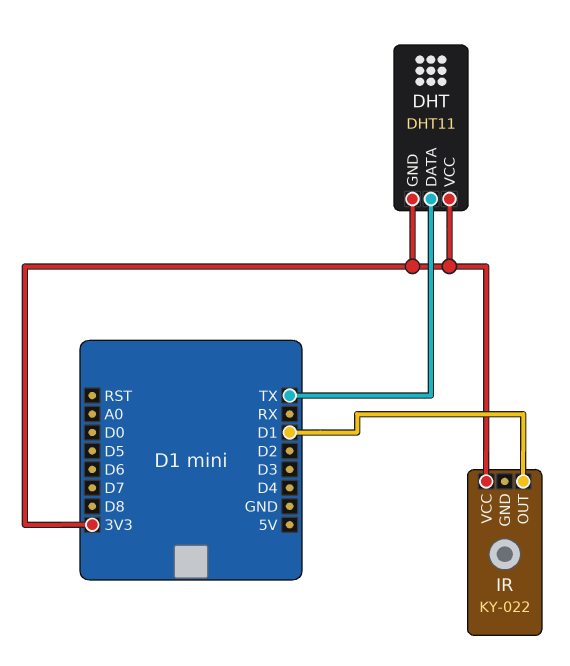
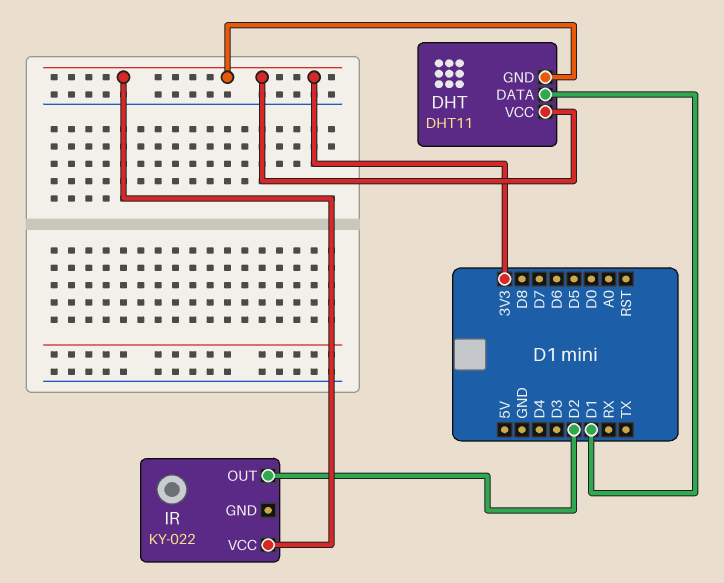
DHT pin DATA: TX -> D1
IR pin OUT: D1 -> D2

